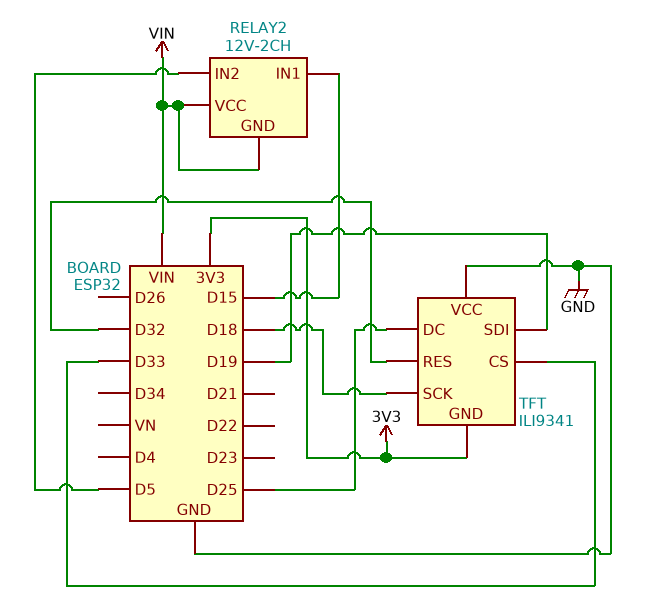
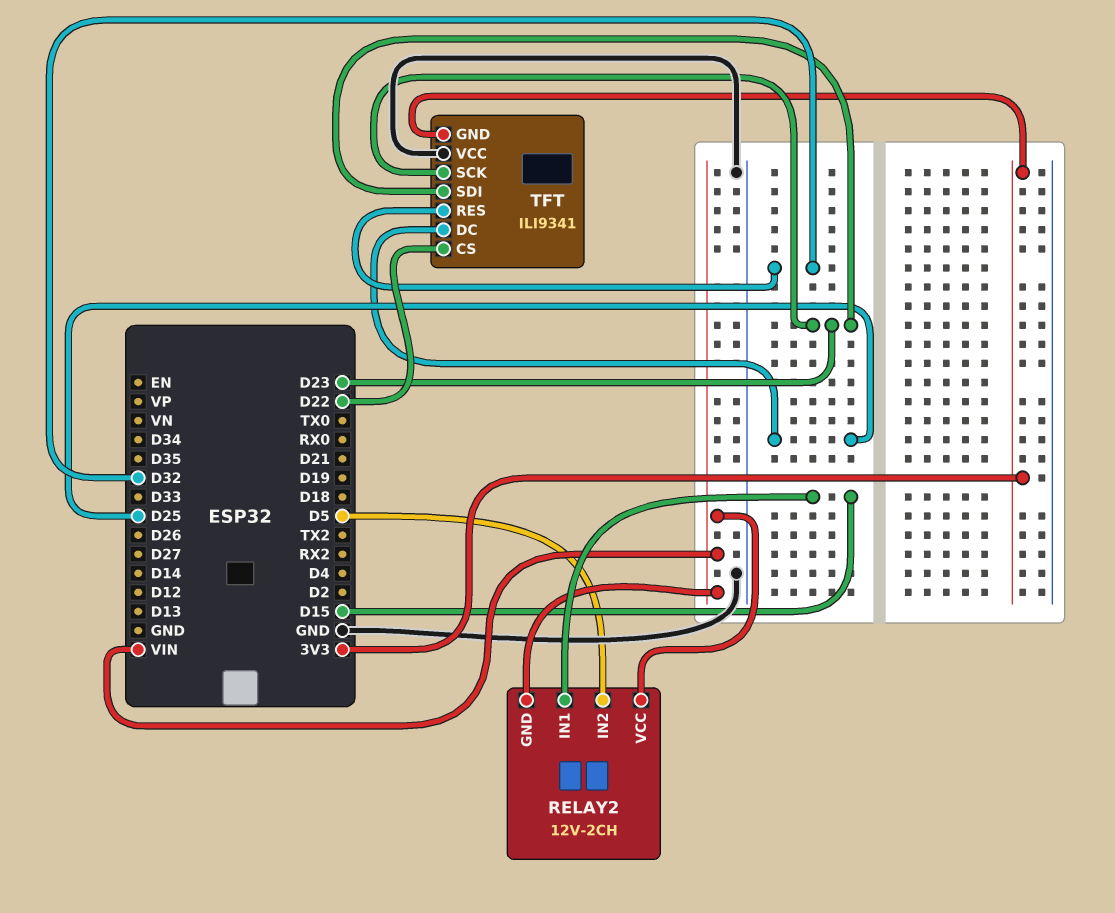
TFT pin CS: D33 -> D22
TFT pin SCK: D18 -> D23
TFT pin SDI: D19 -> D23

